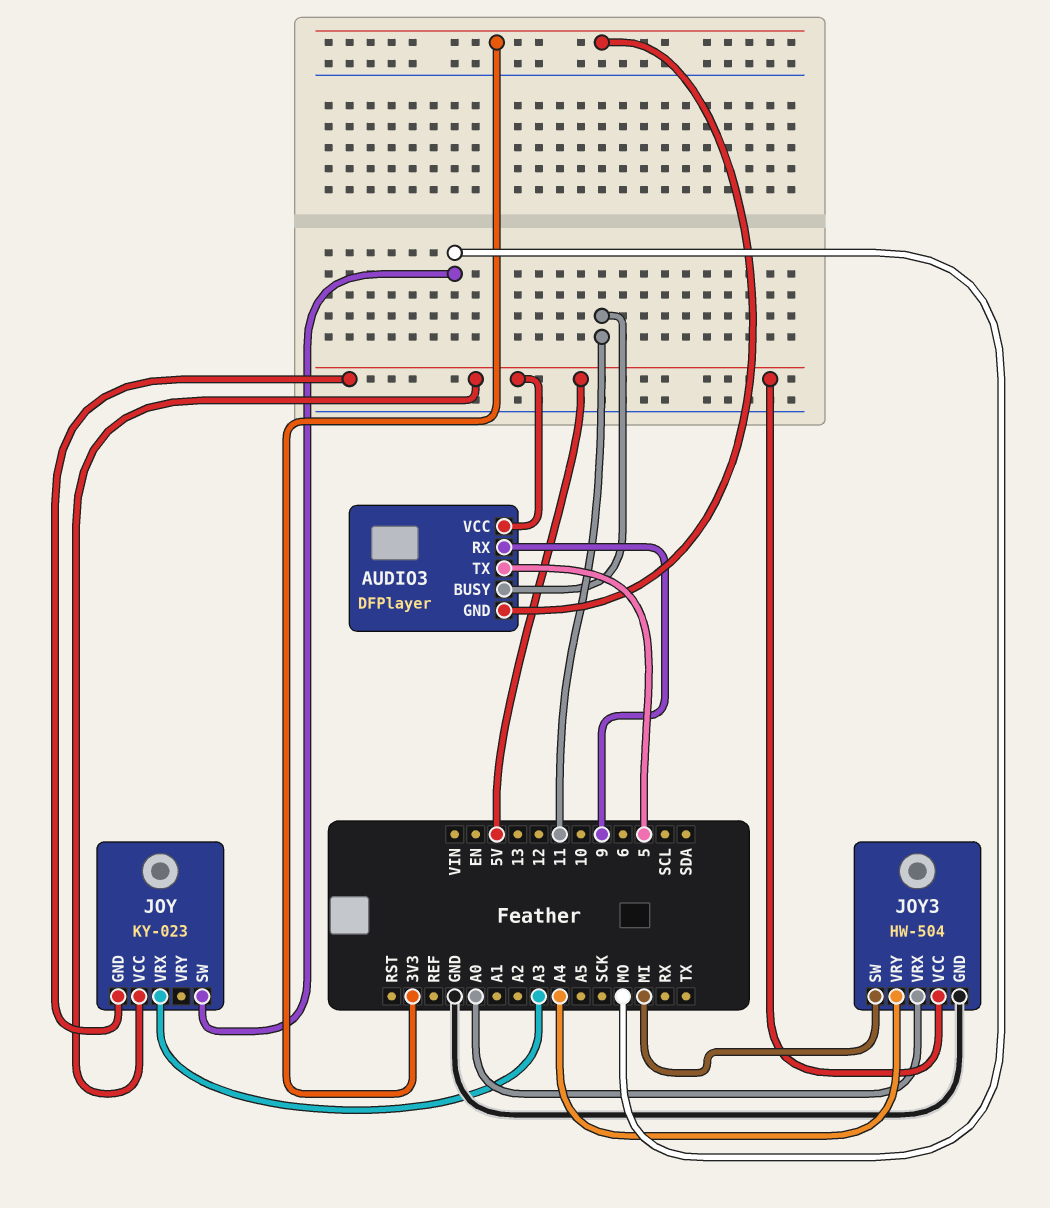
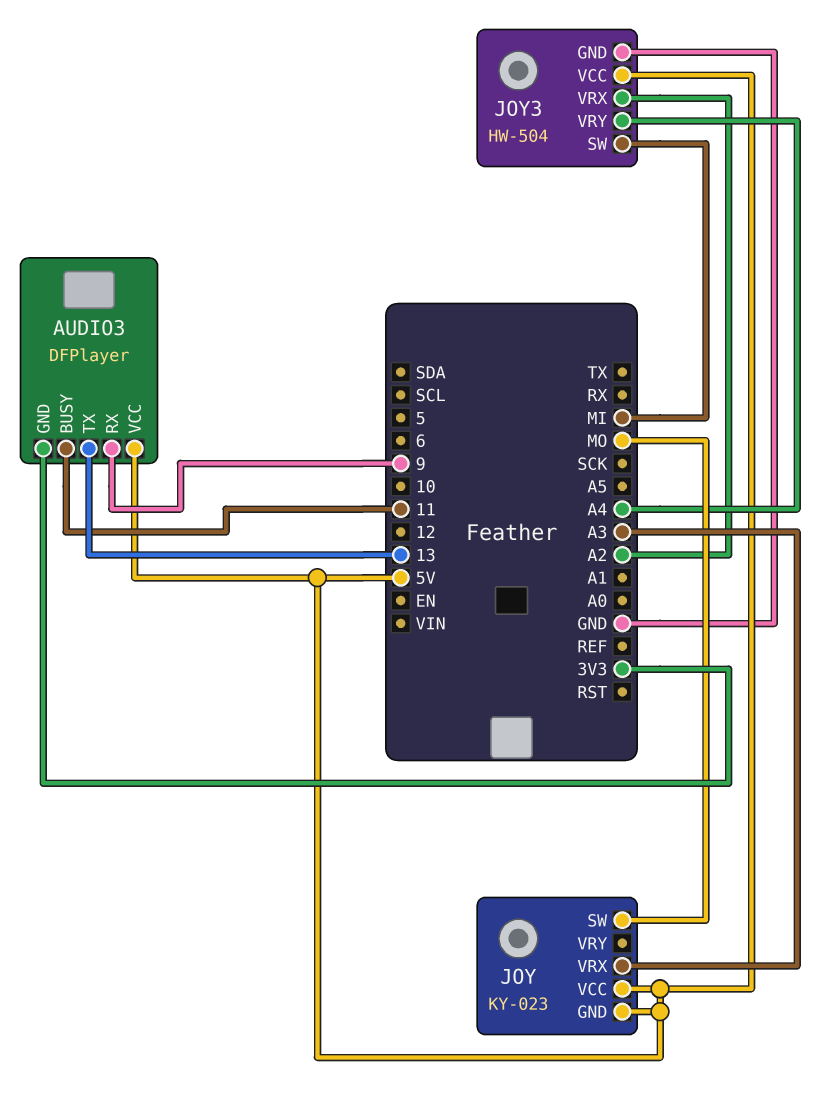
AUDIO3 pin TX: 5 -> 13
JOY3 pin VRX: A0 -> A2

